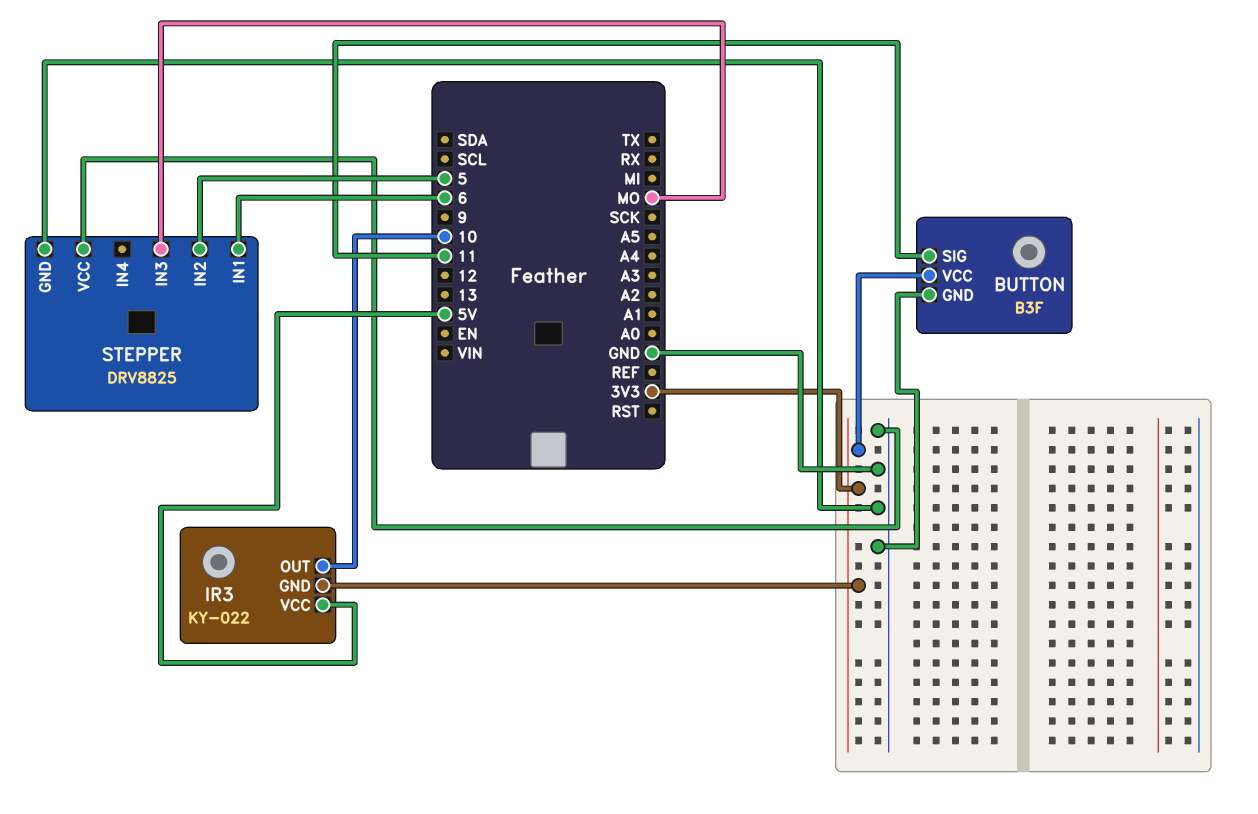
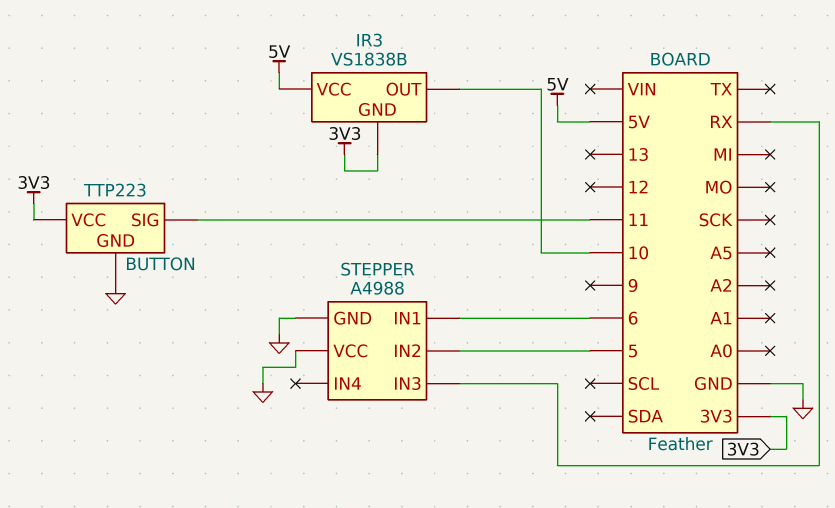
BUTTON: B3F -> TTP223
IR3: KY-022 -> VS1838B
STEPPER: DRV8825 -> A4988
STEPPER pin IN3: MO -> RX

